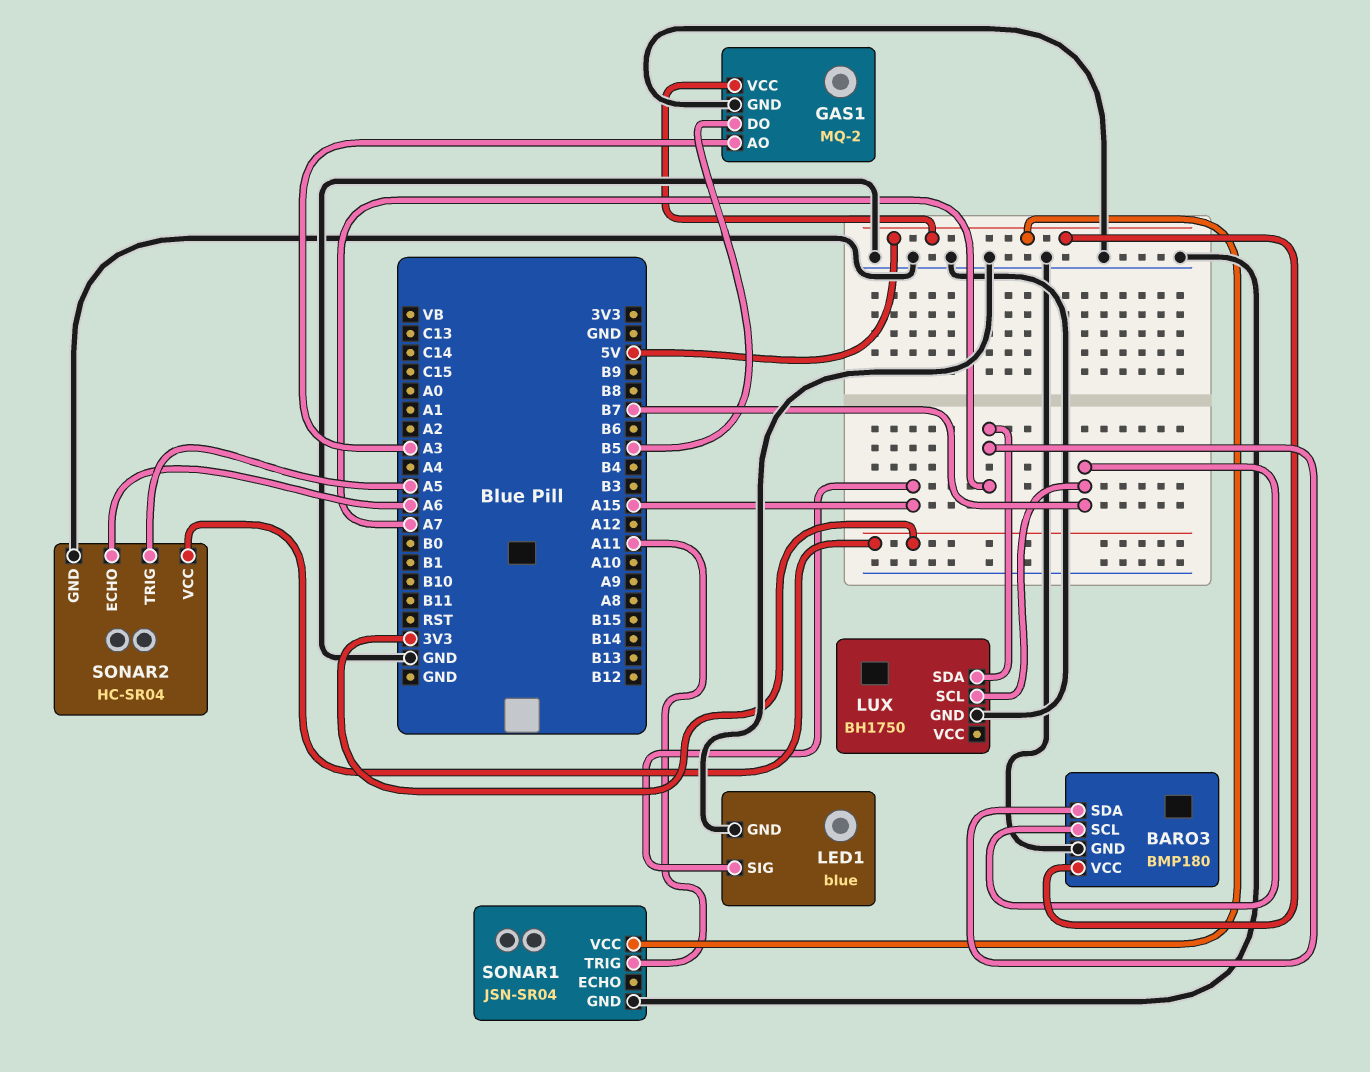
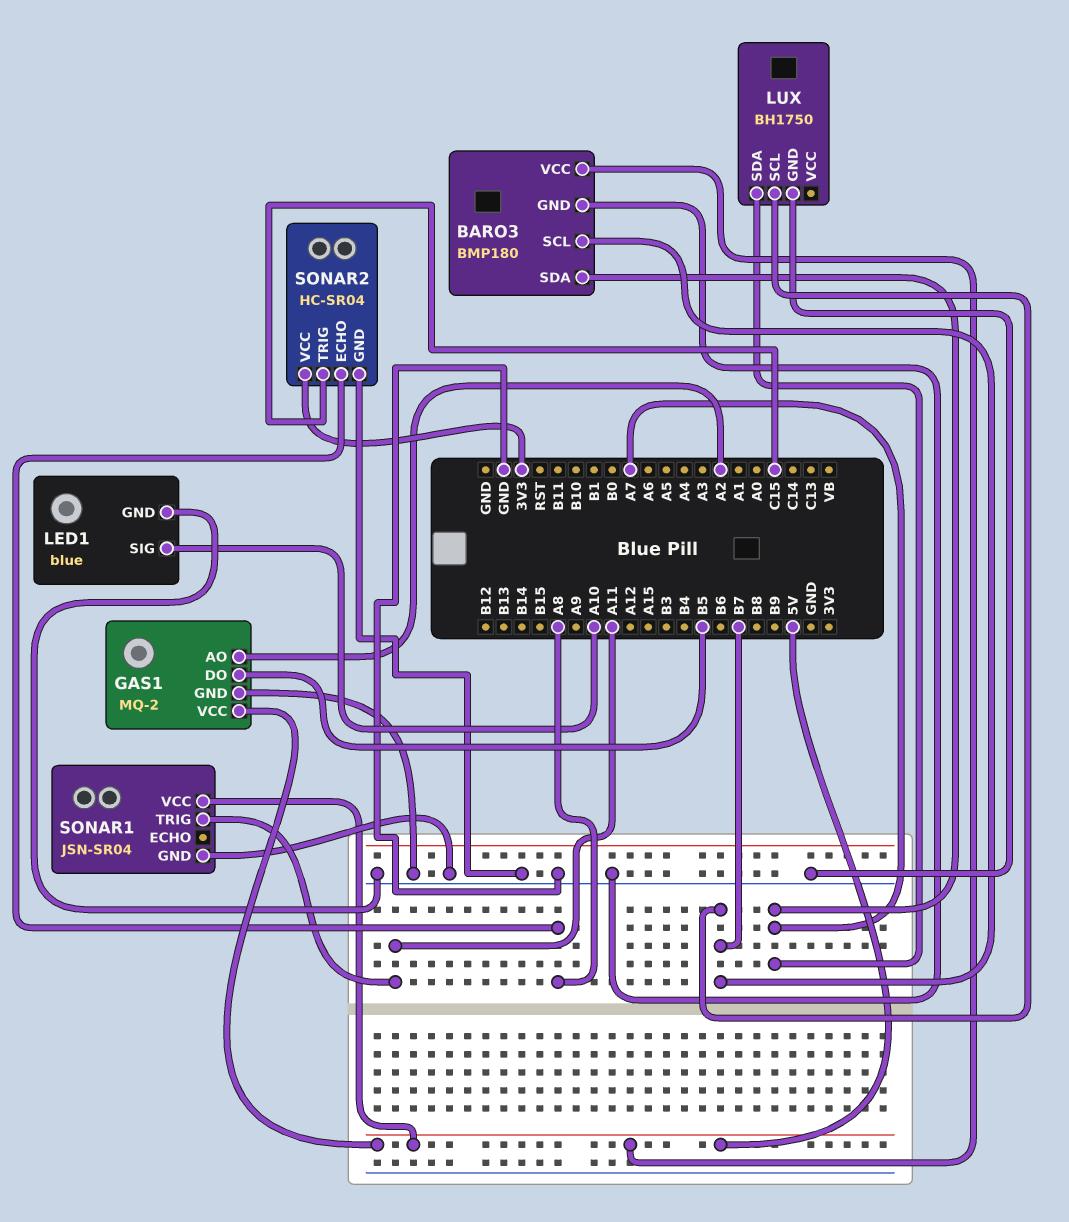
GAS1 pin AO: A3 -> A2
LED1 pin SIG: A15 -> A10
SONAR2 pin ECHO: A6 -> A8
SONAR2 pin TRIG: A5 -> C15

